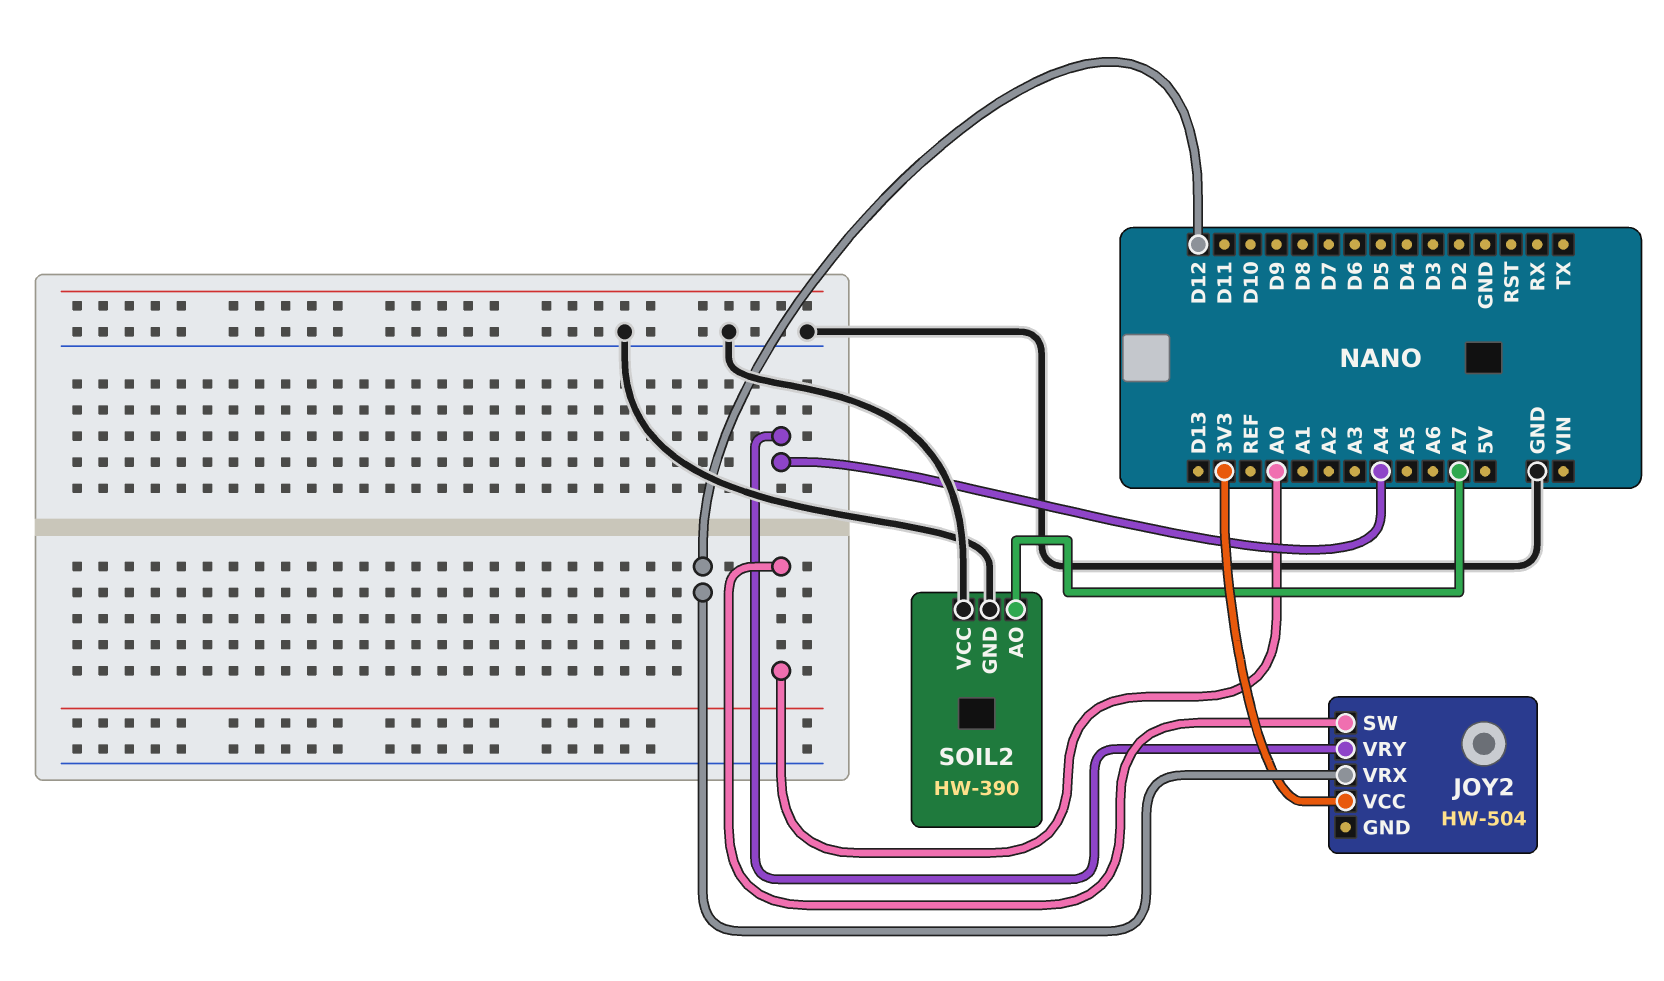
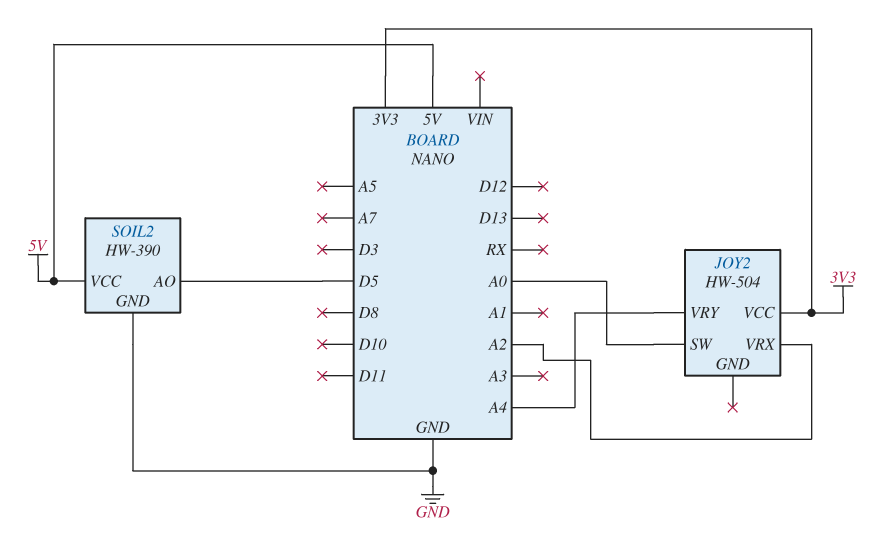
JOY2 pin VRX: D12 -> A2
SOIL2 pin AO: A7 -> D5
SOIL2 pin VCC: GND -> 5V

